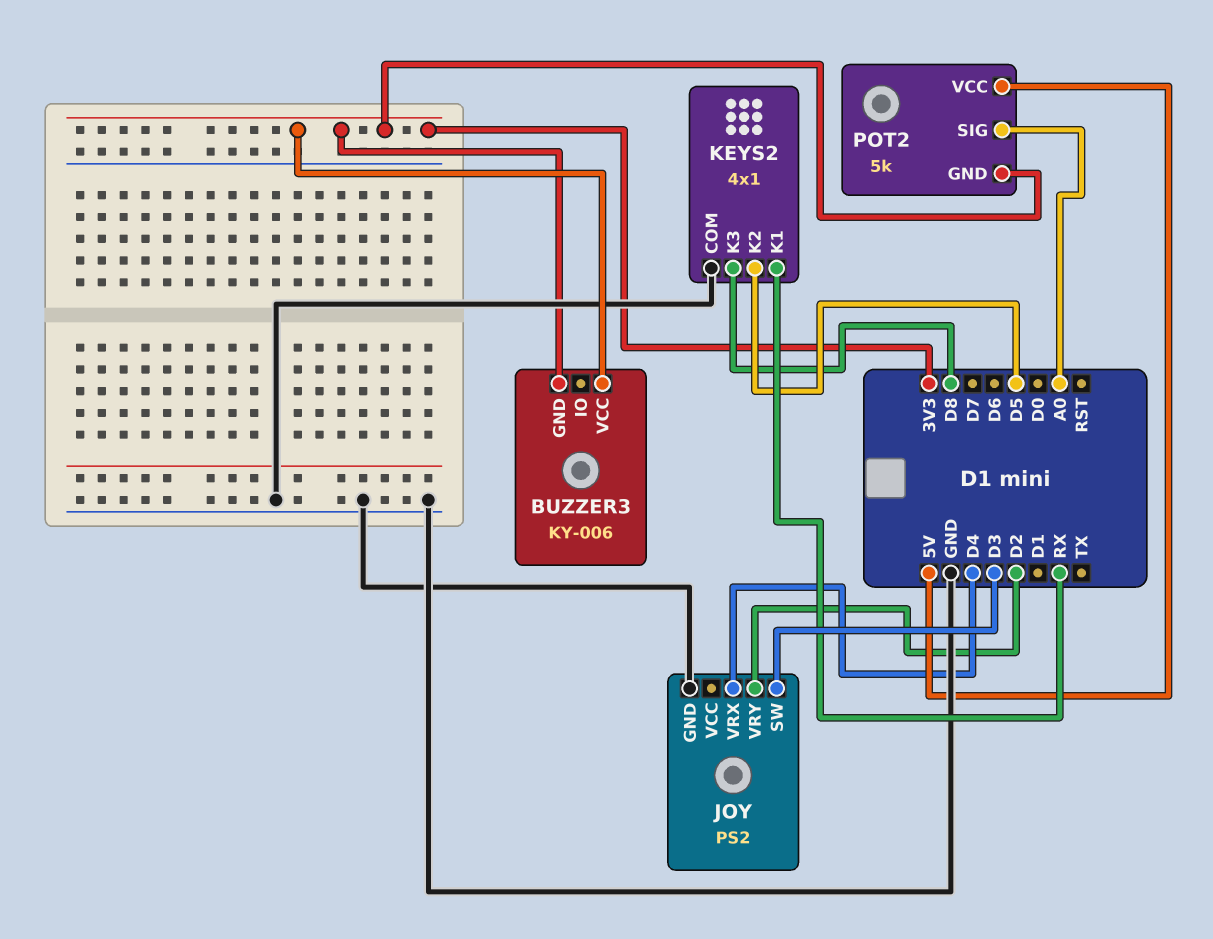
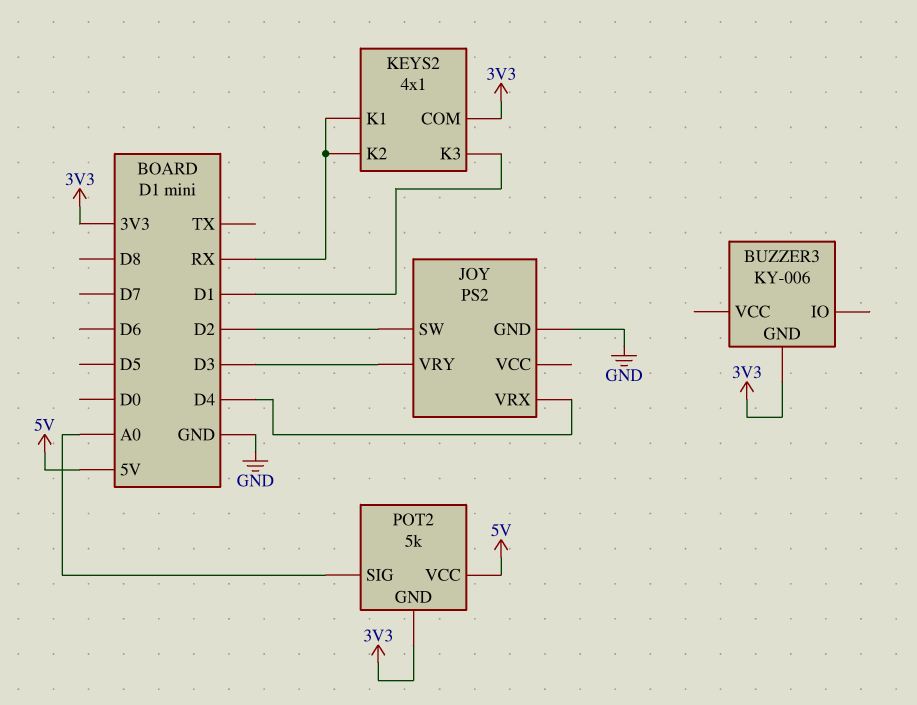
BUZZER3 pin VCC: 3V3 -> none
JOY pin SW: D3 -> D2
JOY pin VRY: D2 -> D3
KEYS2 pin COM: GND -> 3V3
KEYS2 pin K2: D5 -> RX
KEYS2 pin K3: D8 -> D1

